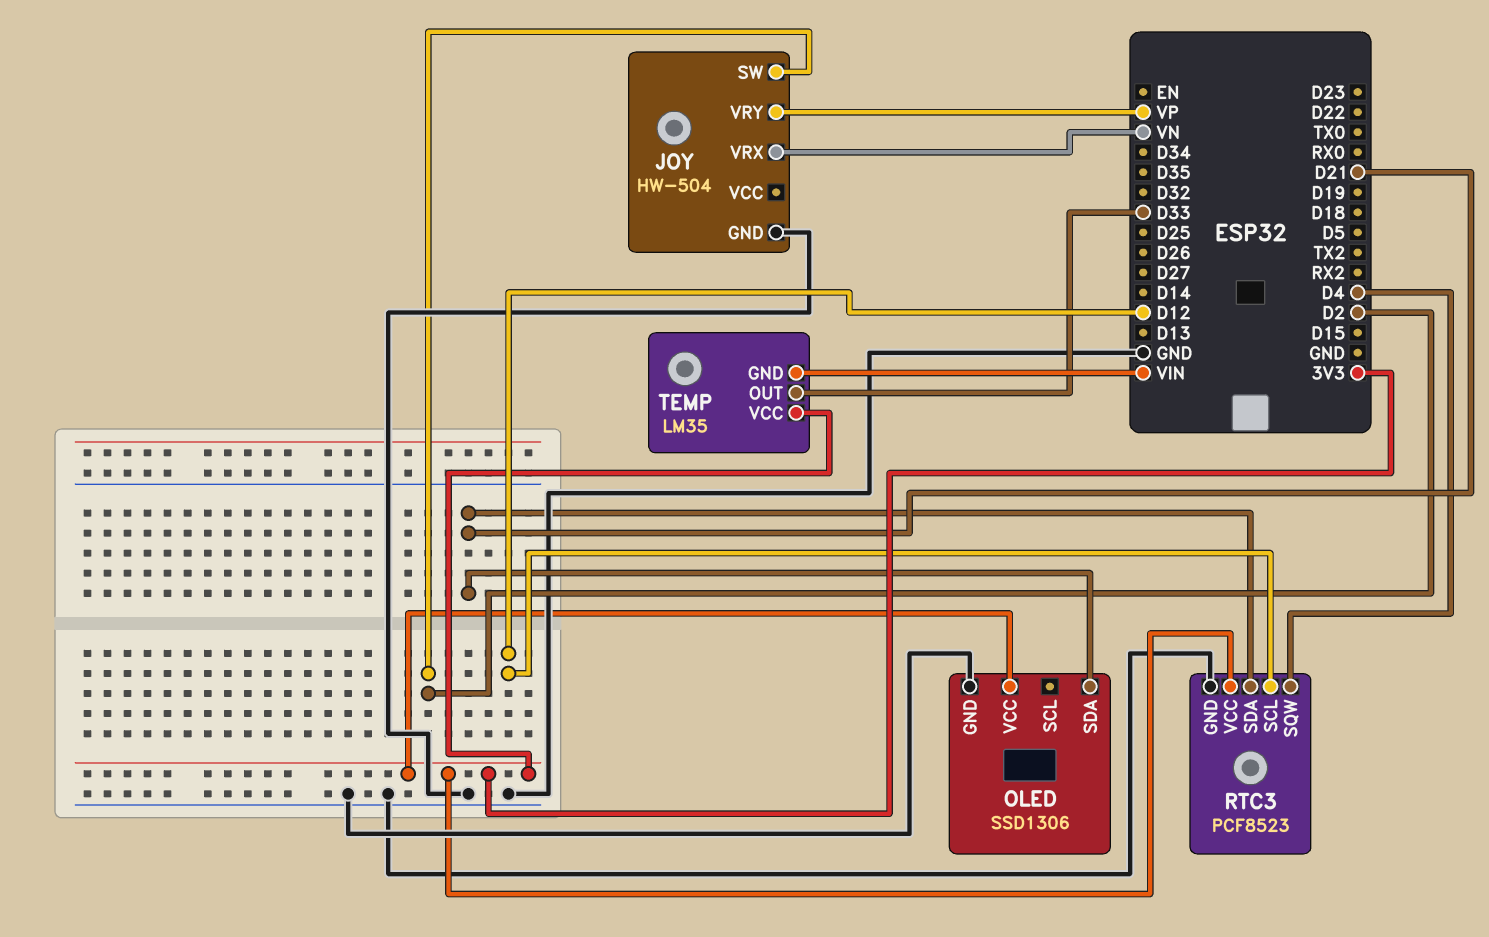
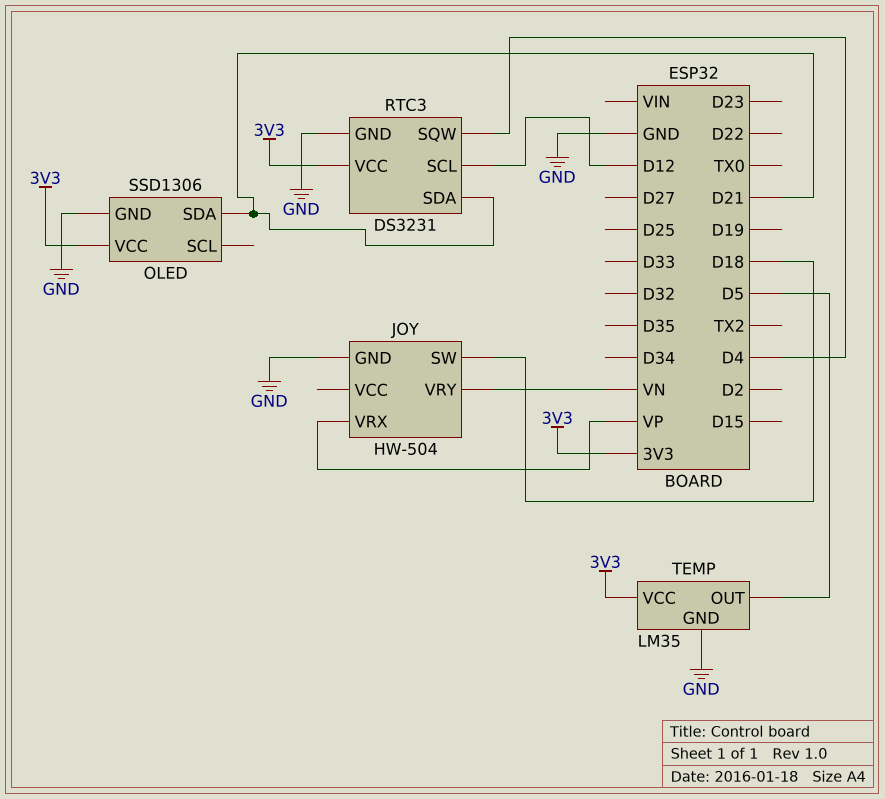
JOY pin SW: D2 -> D18
JOY pin VRX: VN -> VP
JOY pin VRY: VP -> VN
RTC3: PCF8523 -> DS3231
TEMP pin GND: VIN -> GND
TEMP pin OUT: D33 -> D5

